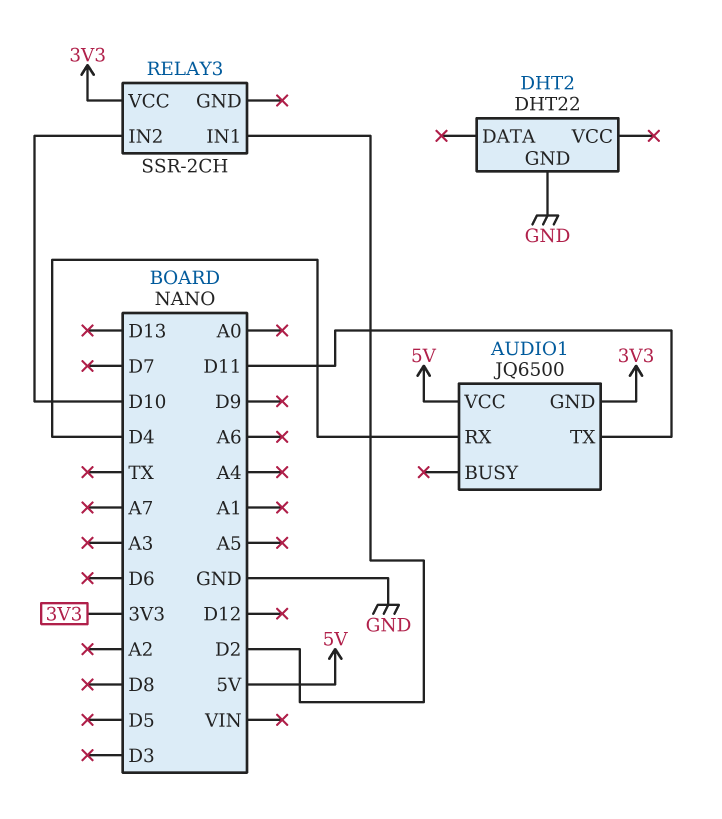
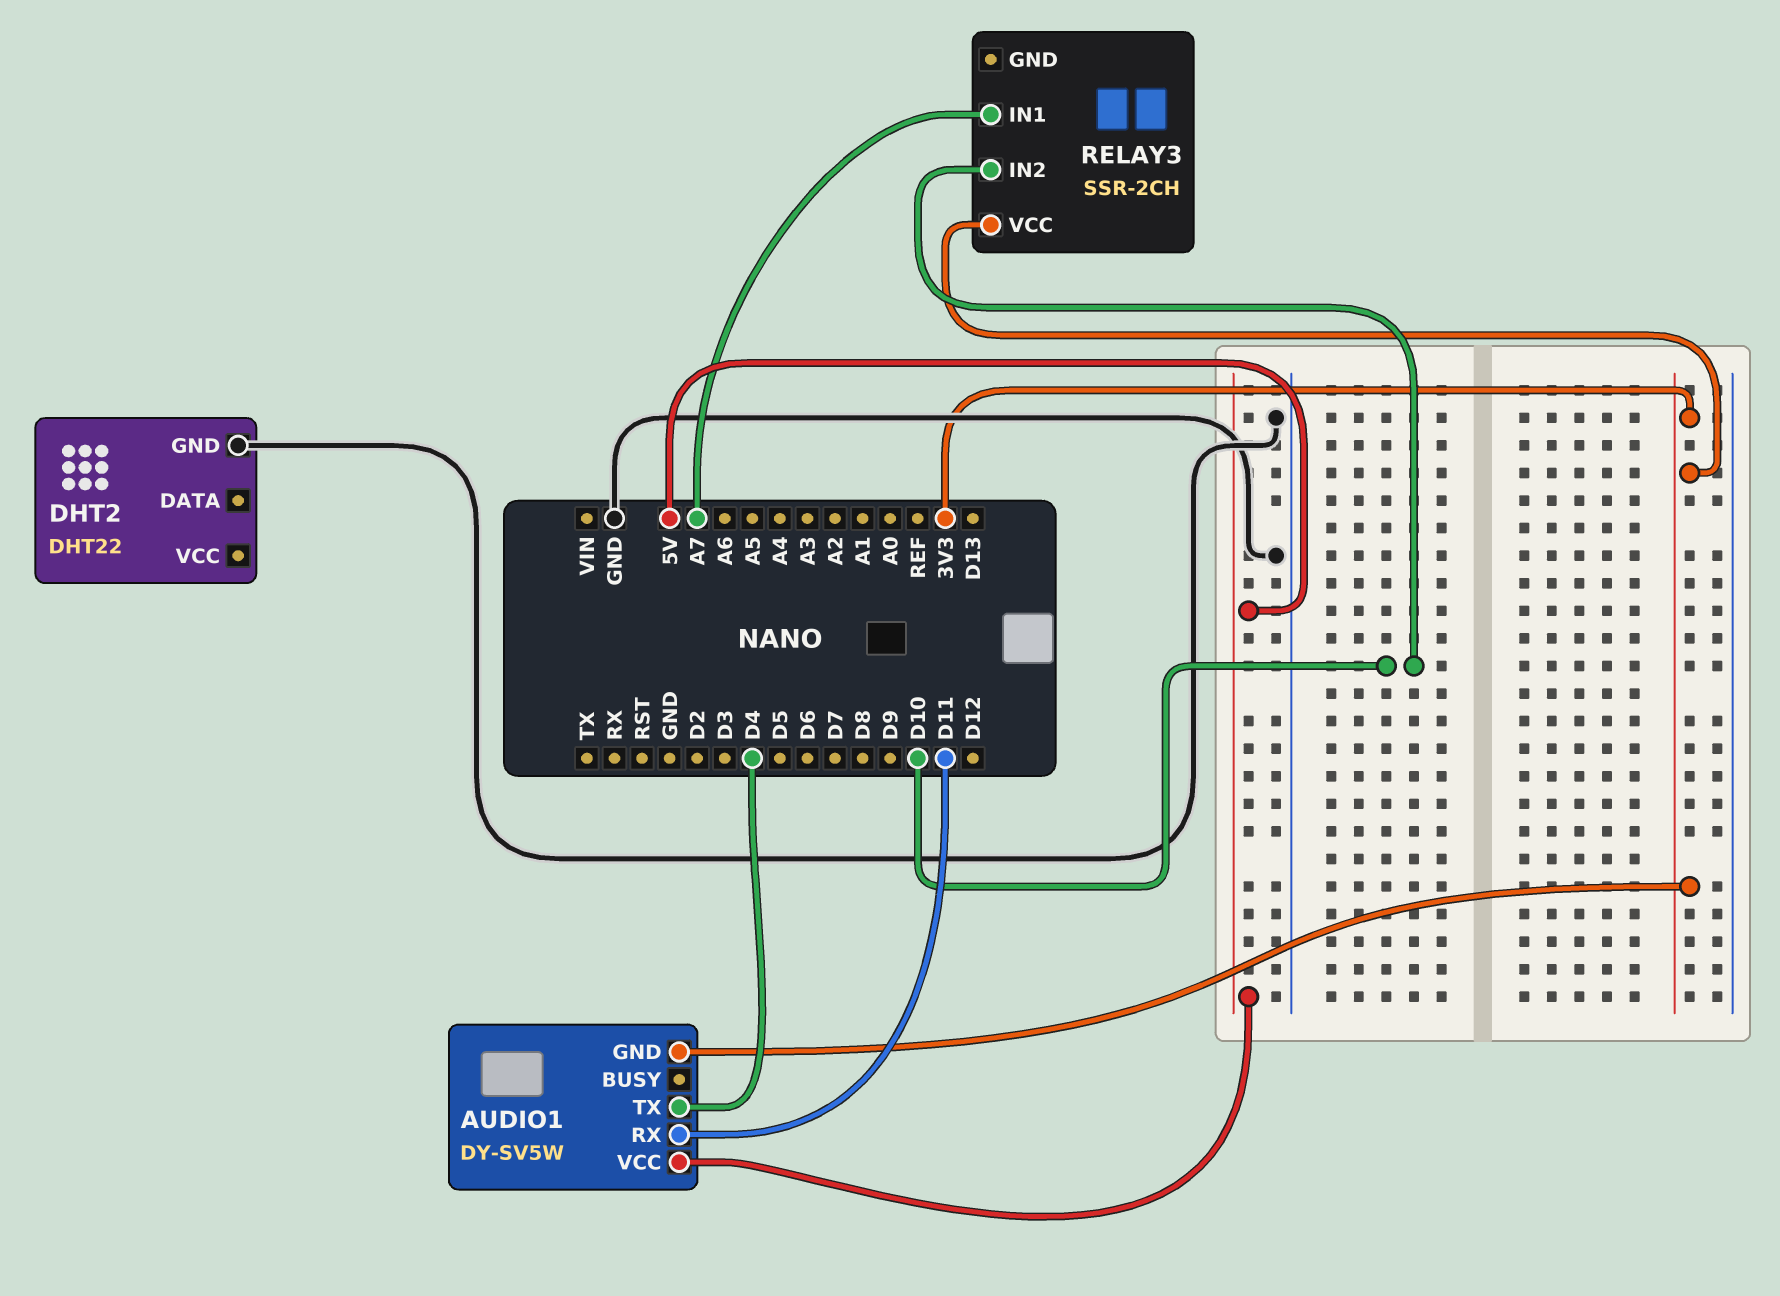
AUDIO1: JQ6500 -> DY-SV5W
AUDIO1 pin RX: D4 -> D11
AUDIO1 pin TX: D11 -> D4
RELAY3 pin IN1: D2 -> A7

